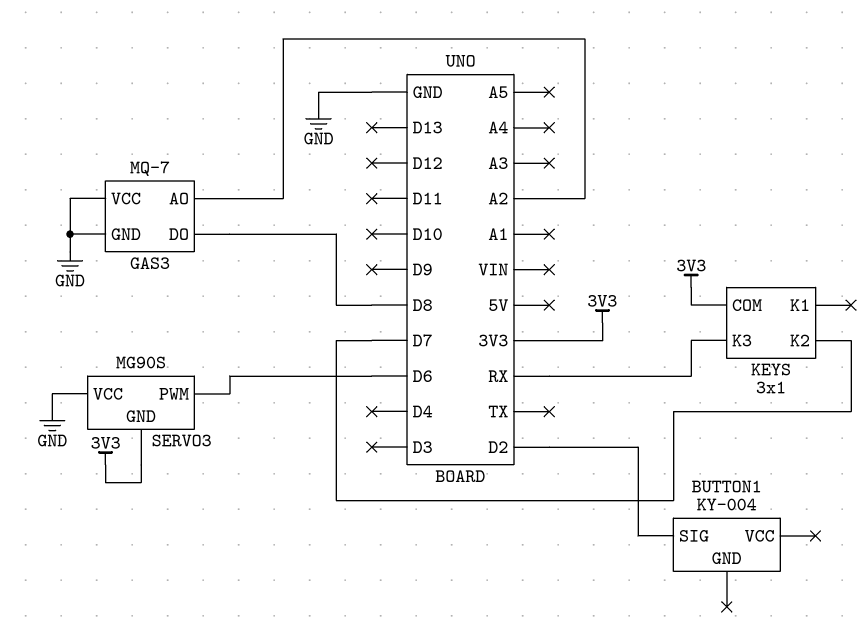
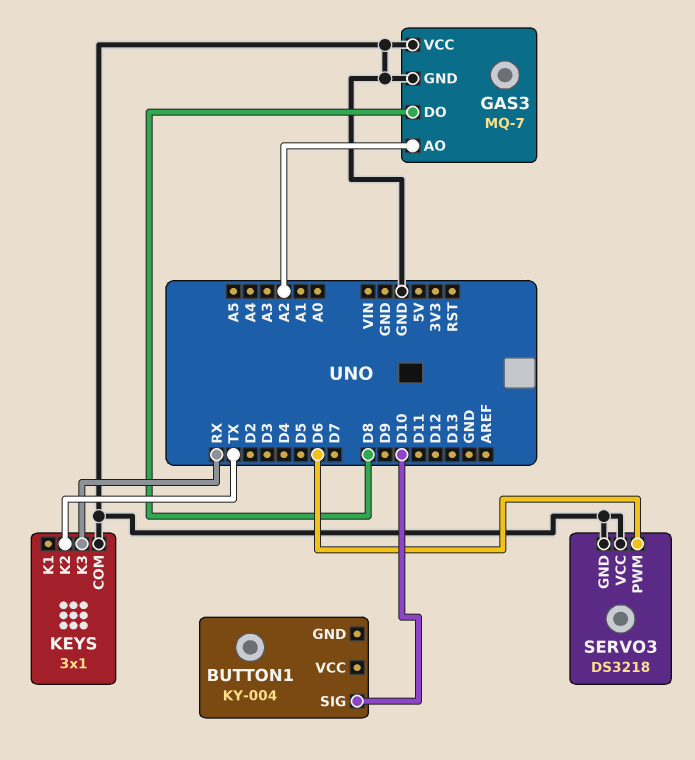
BUTTON1 pin SIG: D2 -> D10
KEYS pin COM: 3V3 -> GND
KEYS pin K2: D7 -> TX
SERVO3: MG90S -> DS3218
SERVO3 pin GND: 3V3 -> GND

